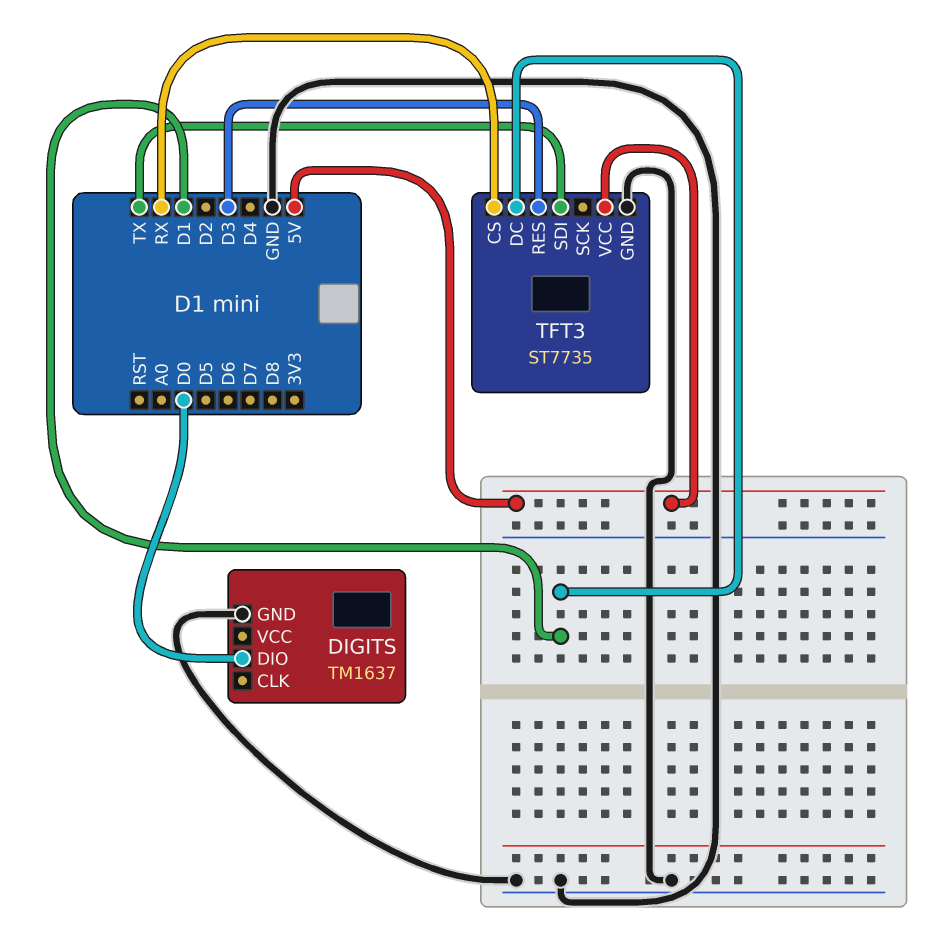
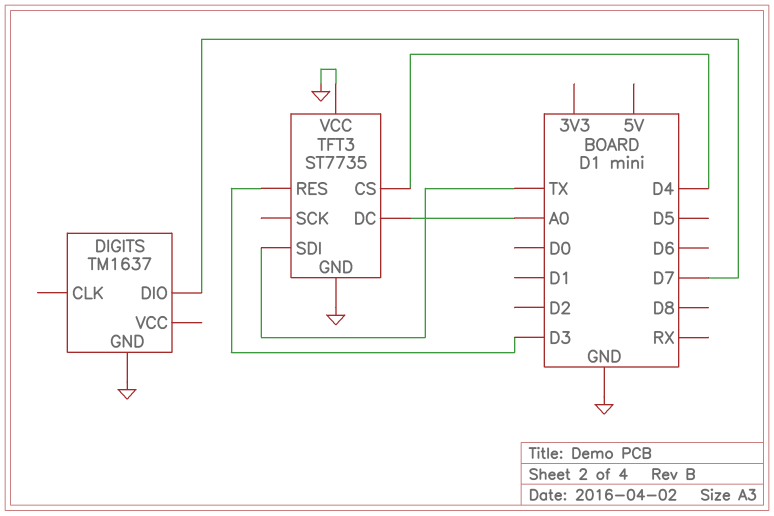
DIGITS pin DIO: D0 -> D7
TFT3 pin CS: RX -> D4
TFT3 pin DC: D1 -> A0
TFT3 pin VCC: 5V -> GND

